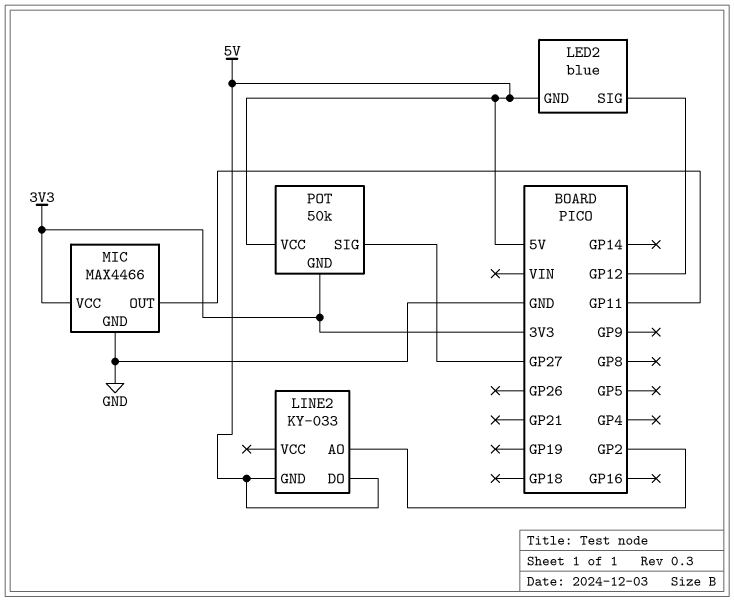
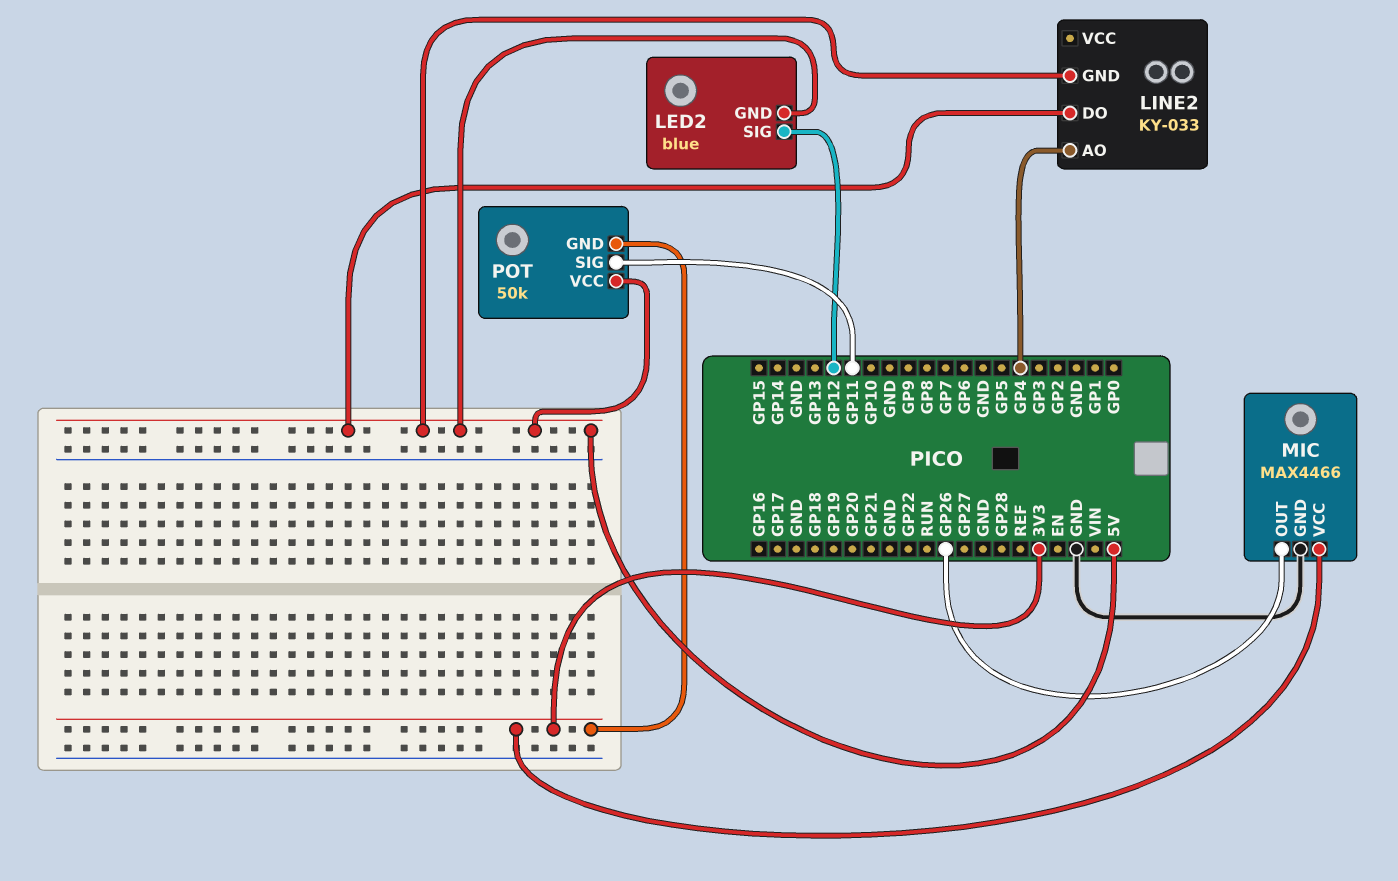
LINE2 pin AO: GP2 -> GP4
MIC pin OUT: GP11 -> GP26
POT pin SIG: GP27 -> GP11

